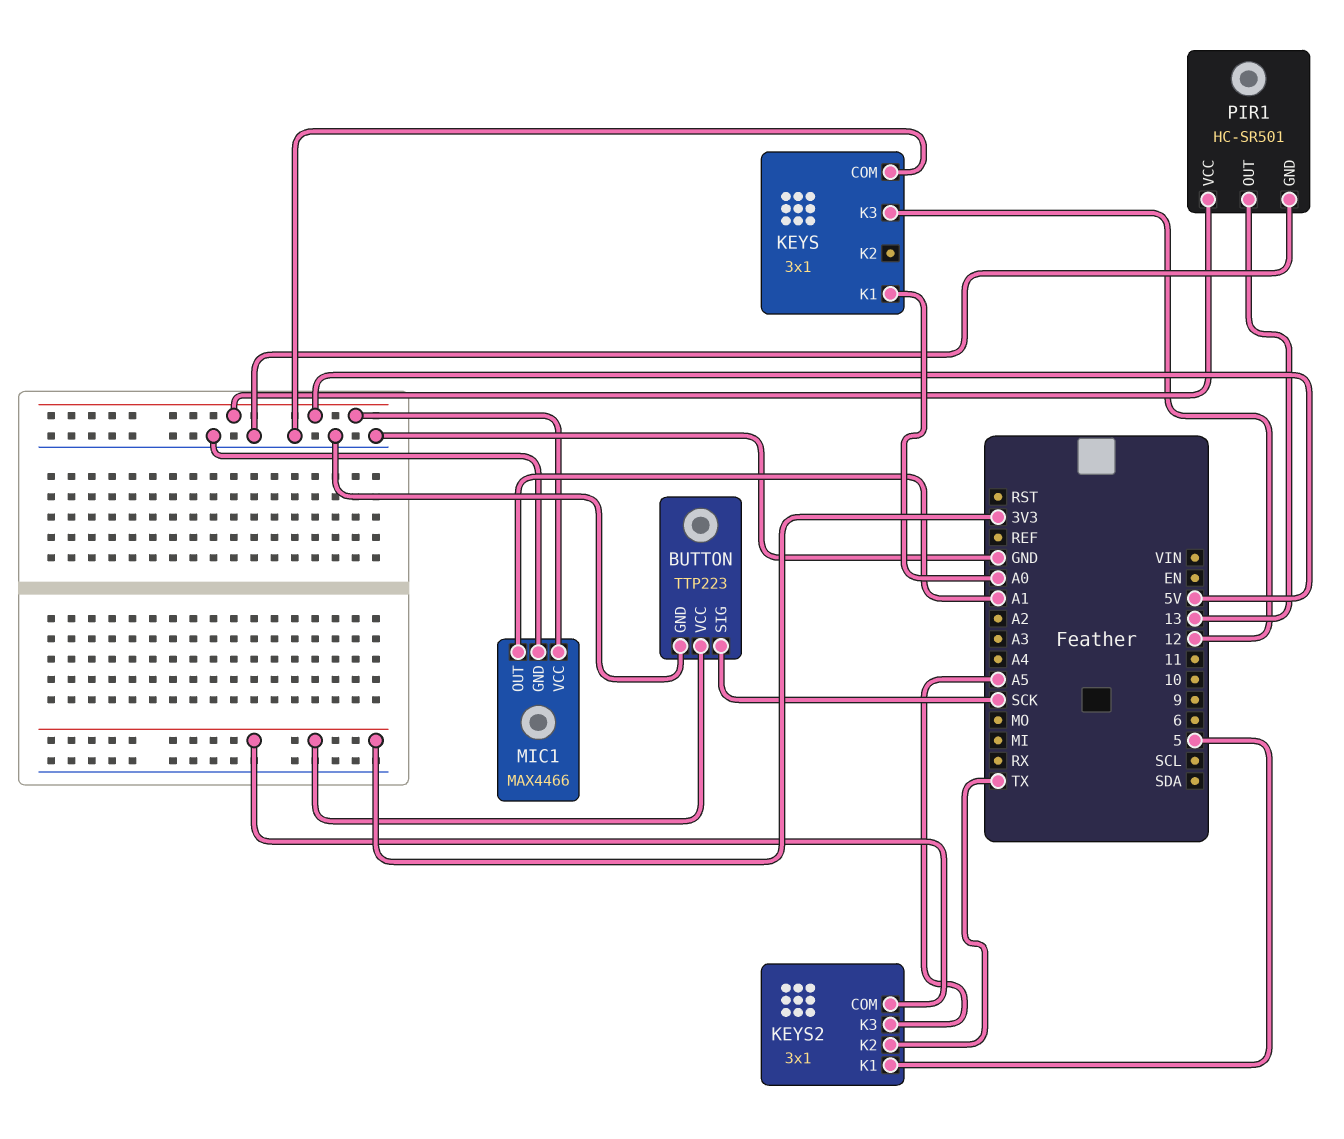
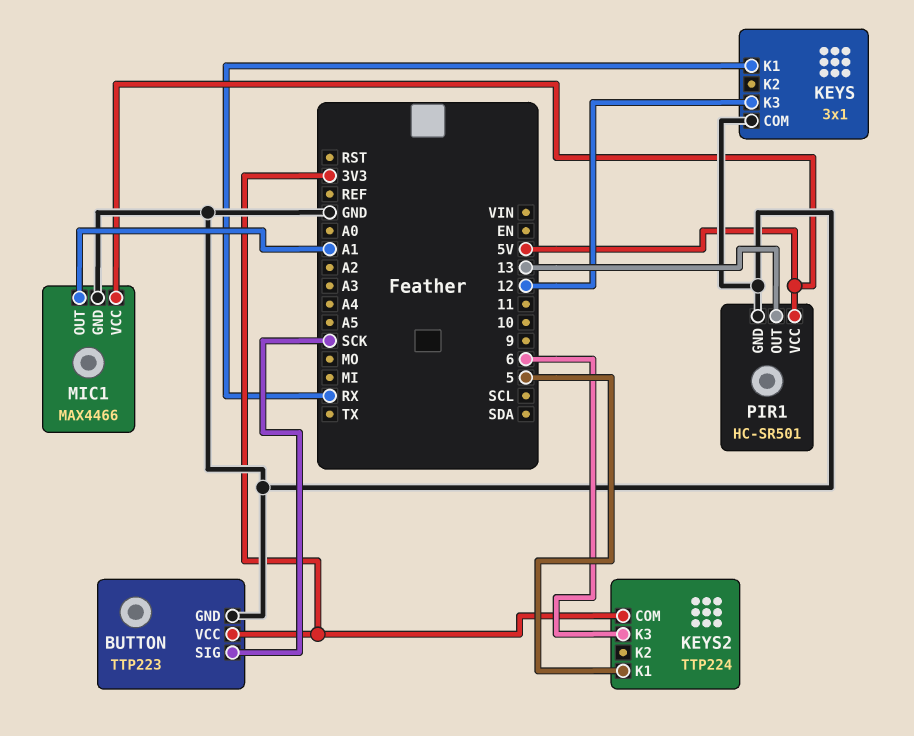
KEYS pin K1: A0 -> RX
KEYS2: 3x1 -> TTP224
KEYS2 pin K2: TX -> none
KEYS2 pin K3: A5 -> 6

